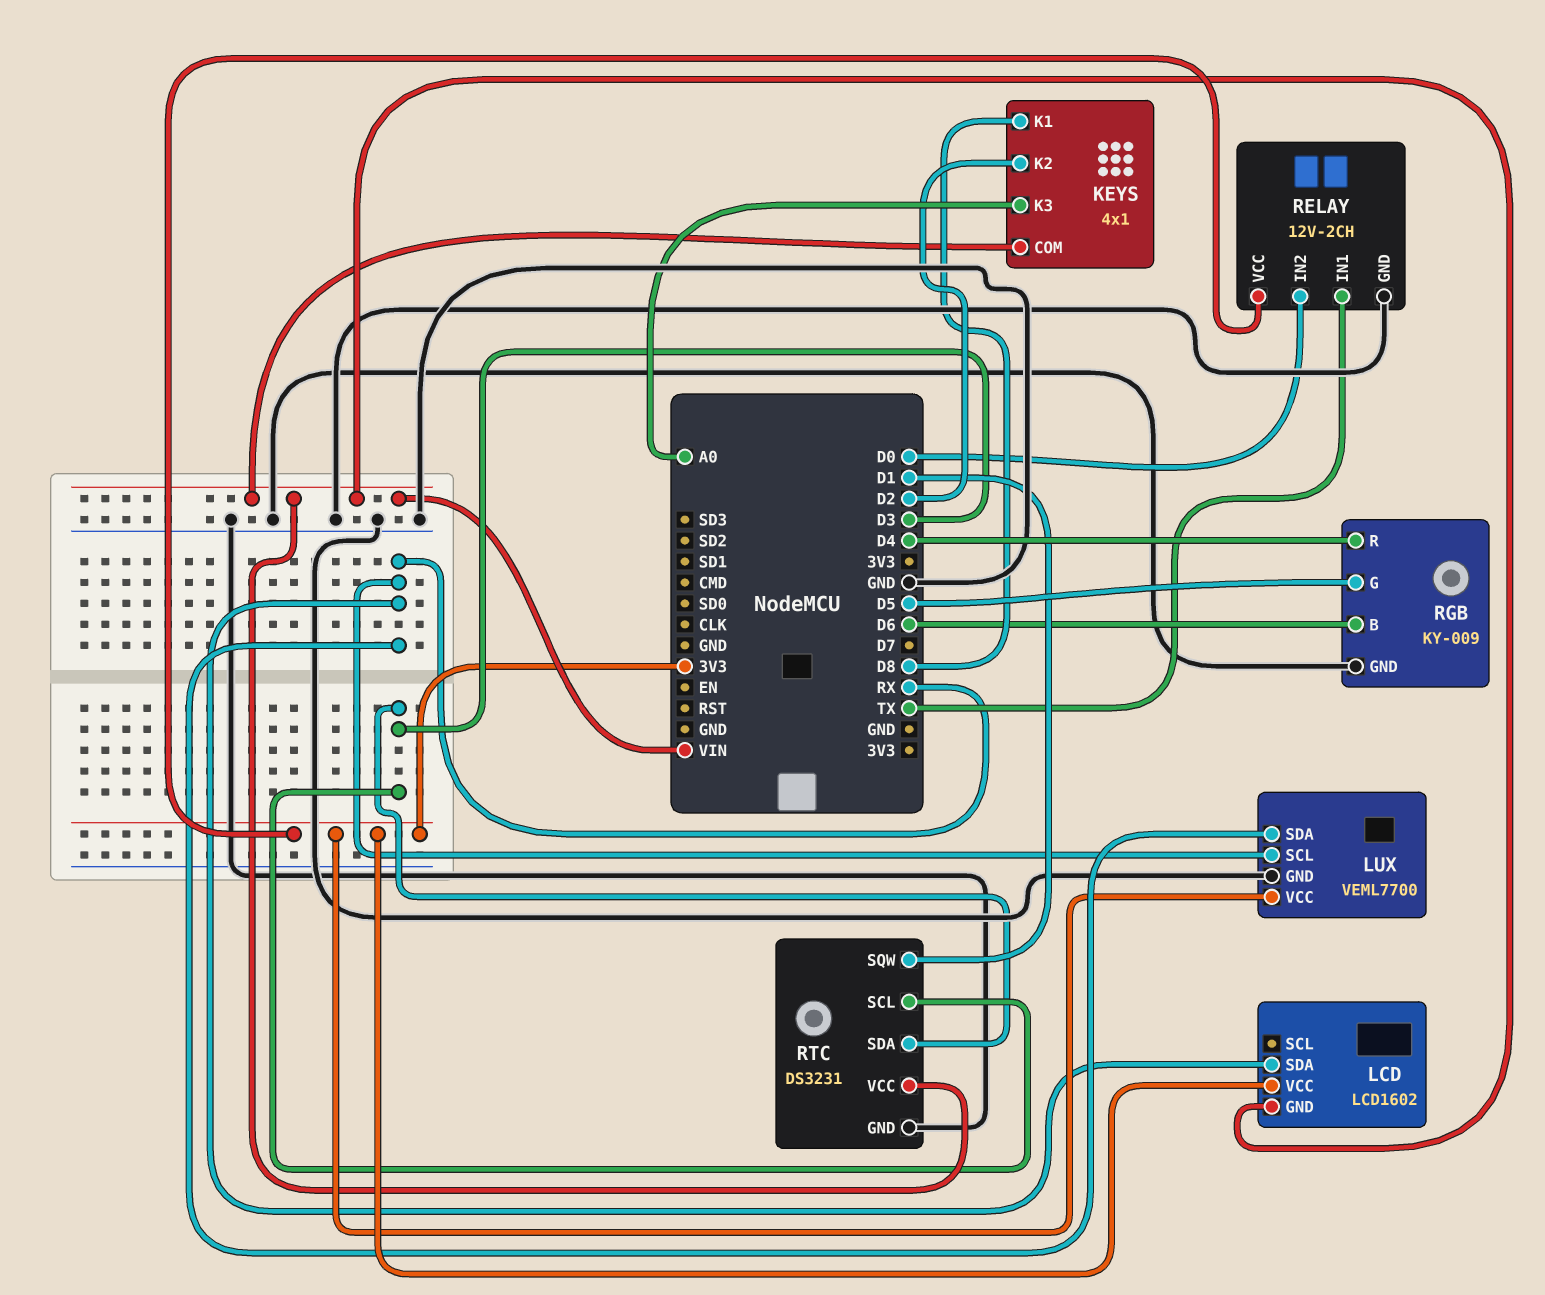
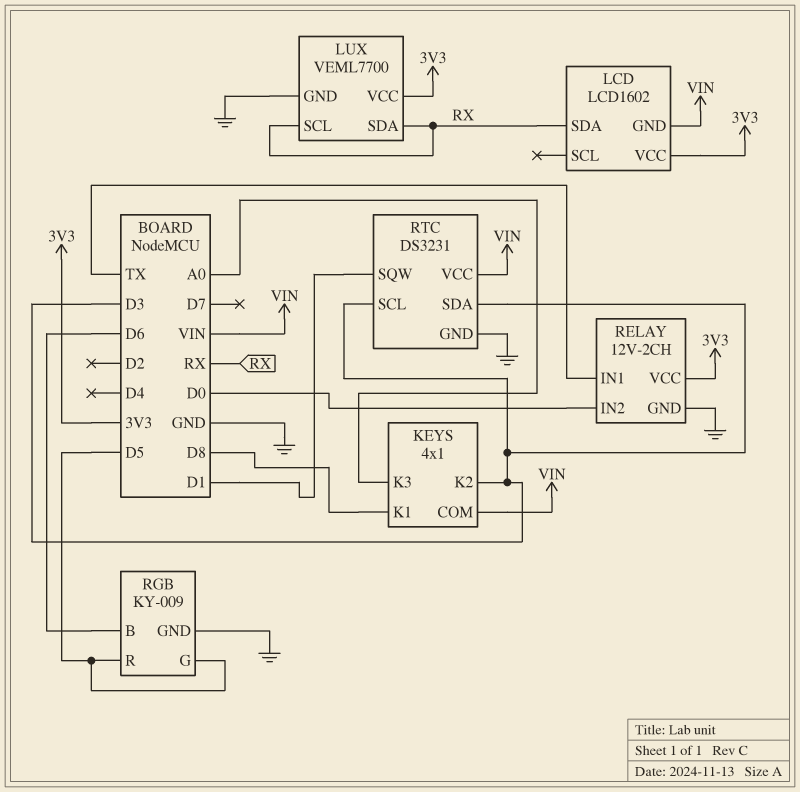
KEYS pin K2: D2 -> D3
RGB pin R: D4 -> D5

